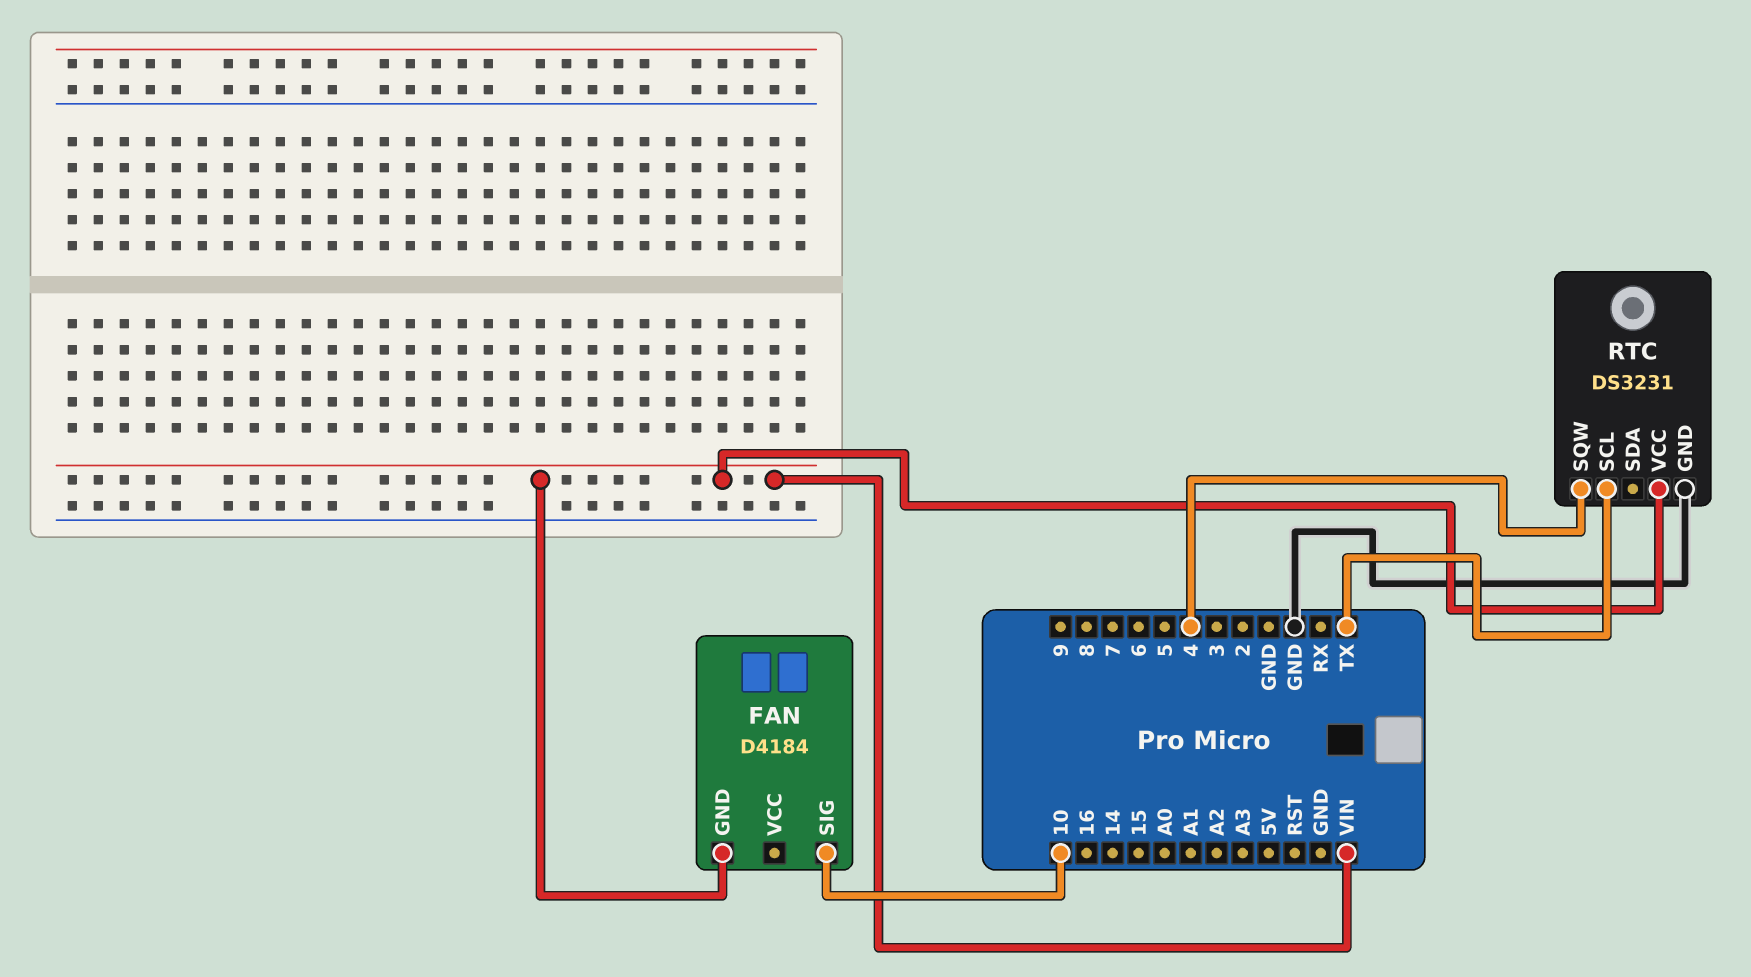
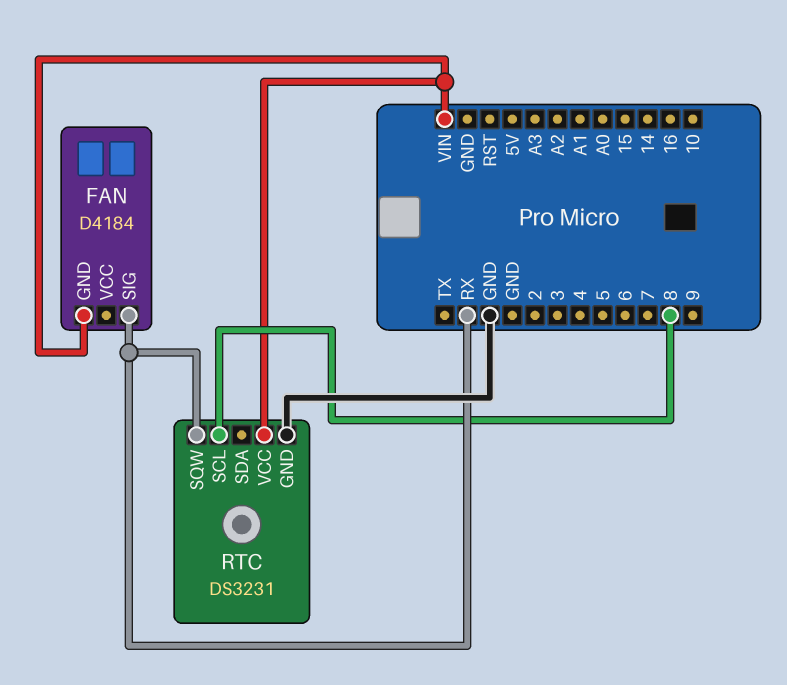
FAN pin SIG: 10 -> RX
RTC pin SCL: TX -> 8
RTC pin SQW: 4 -> RX

